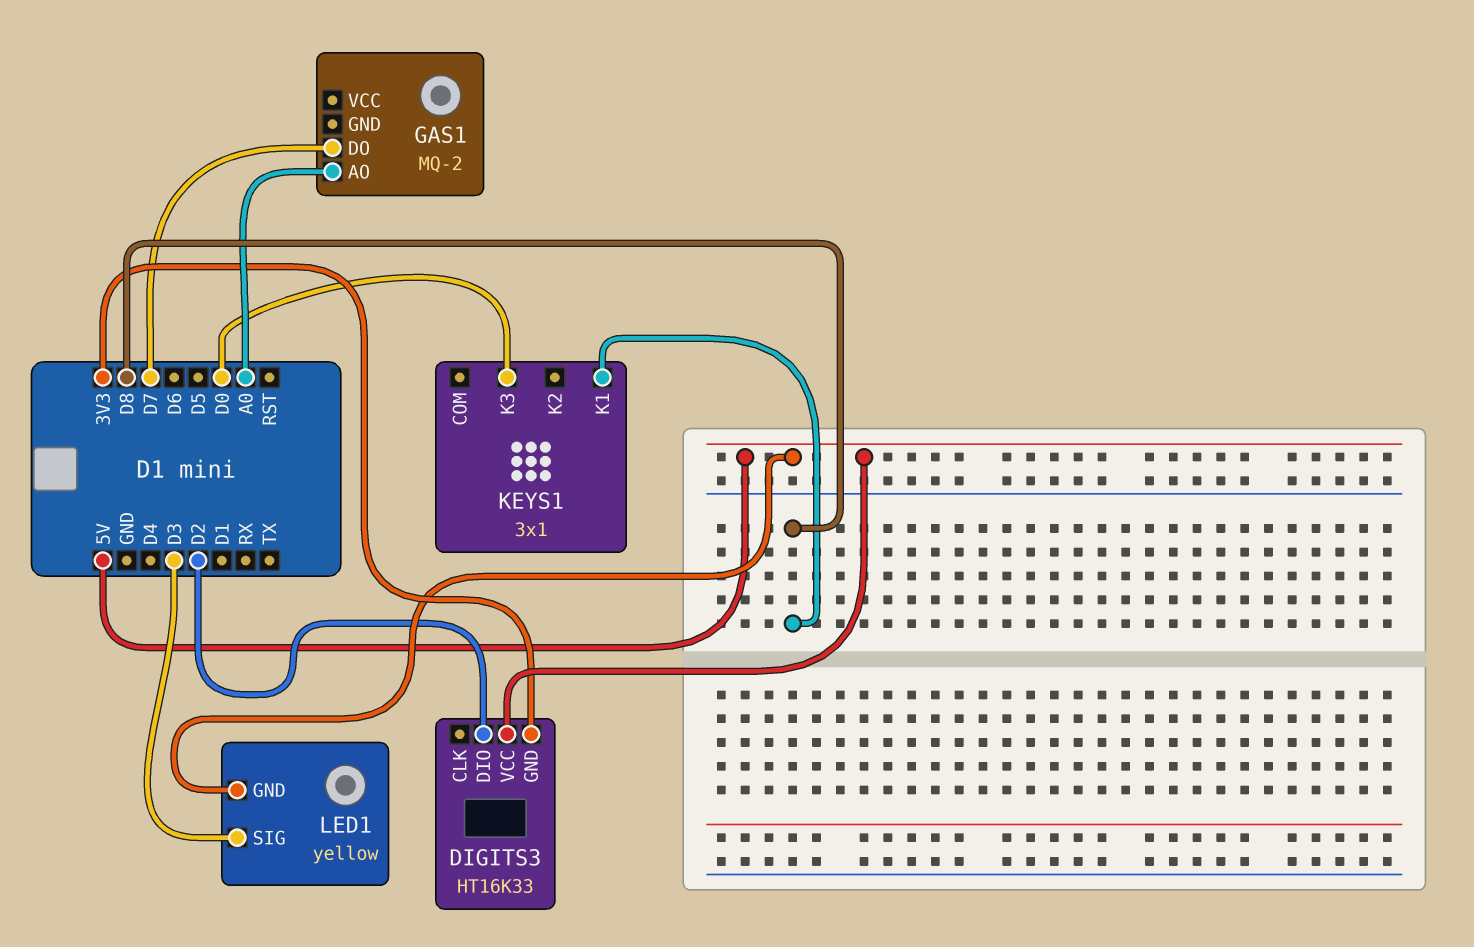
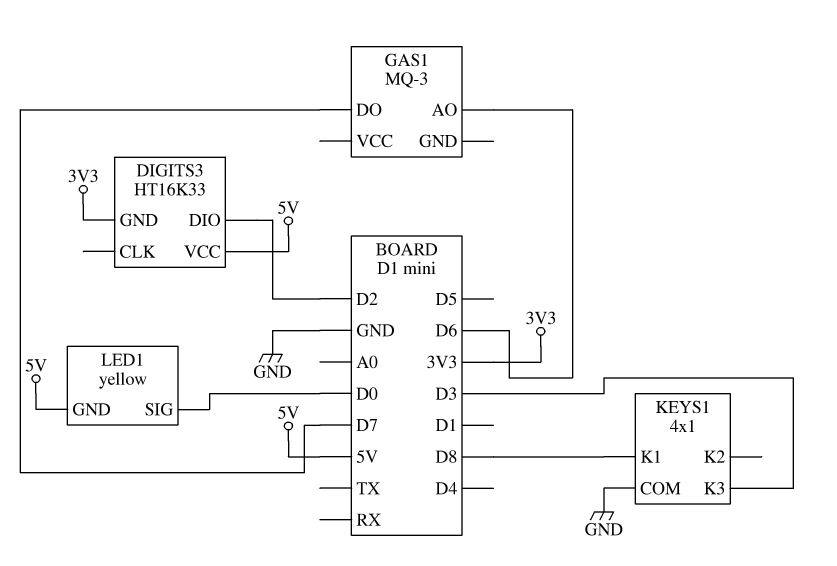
GAS1: MQ-2 -> MQ-3
GAS1 pin AO: A0 -> D6
KEYS1: 3x1 -> 4x1
KEYS1 pin COM: none -> GND
KEYS1 pin K3: D0 -> D3
LED1 pin SIG: D3 -> D0

